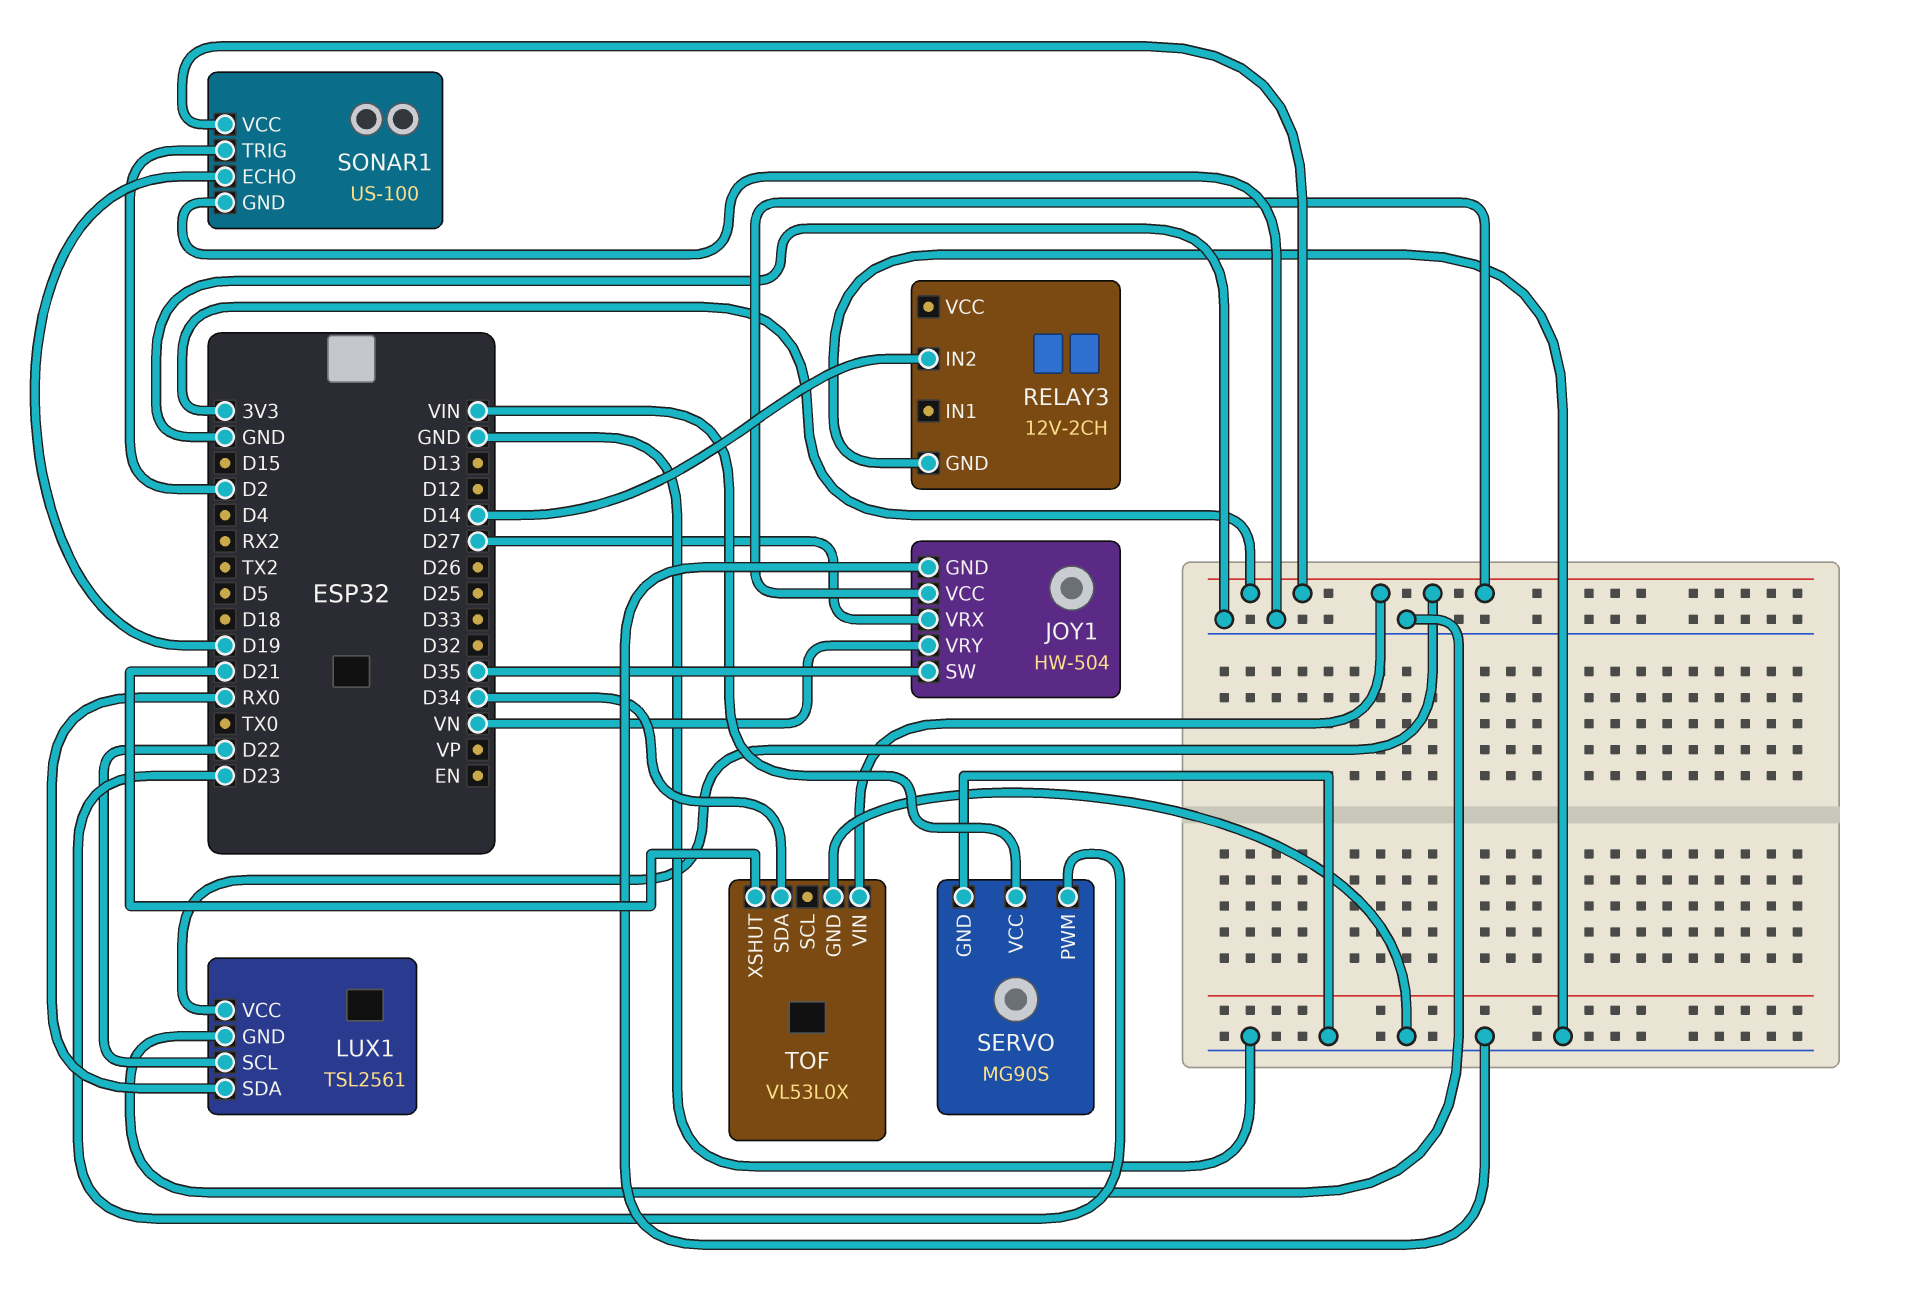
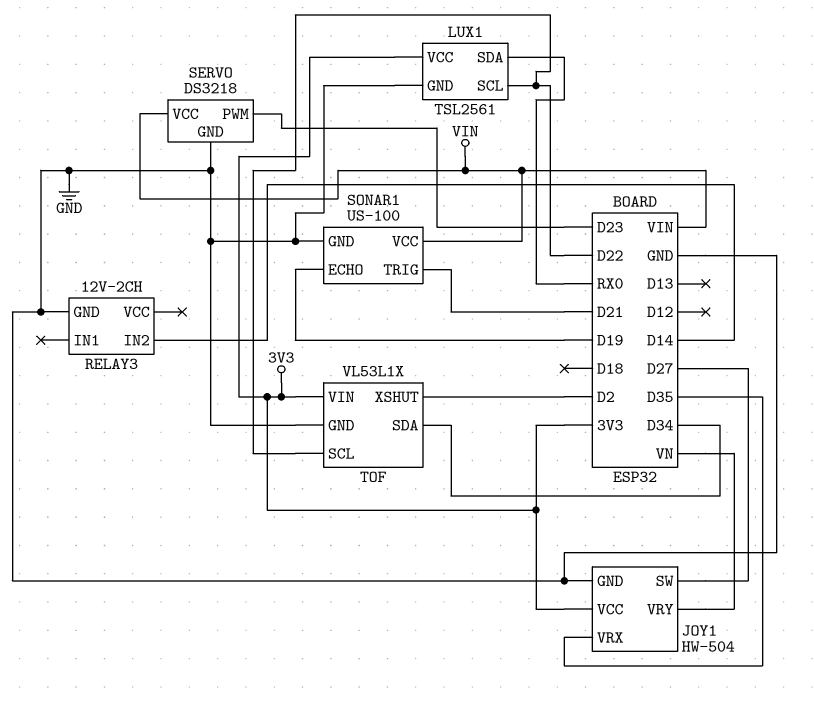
JOY1 pin SW: D35 -> D27
JOY1 pin VRX: D27 -> D35
SERVO: MG90S -> DS3218
SONAR1 pin TRIG: D2 -> D21
SONAR1 pin VCC: 3V3 -> VIN
TOF: VL53L0X -> VL53L1X
TOF pin SCL: none -> D22
TOF pin XSHUT: D21 -> D2

